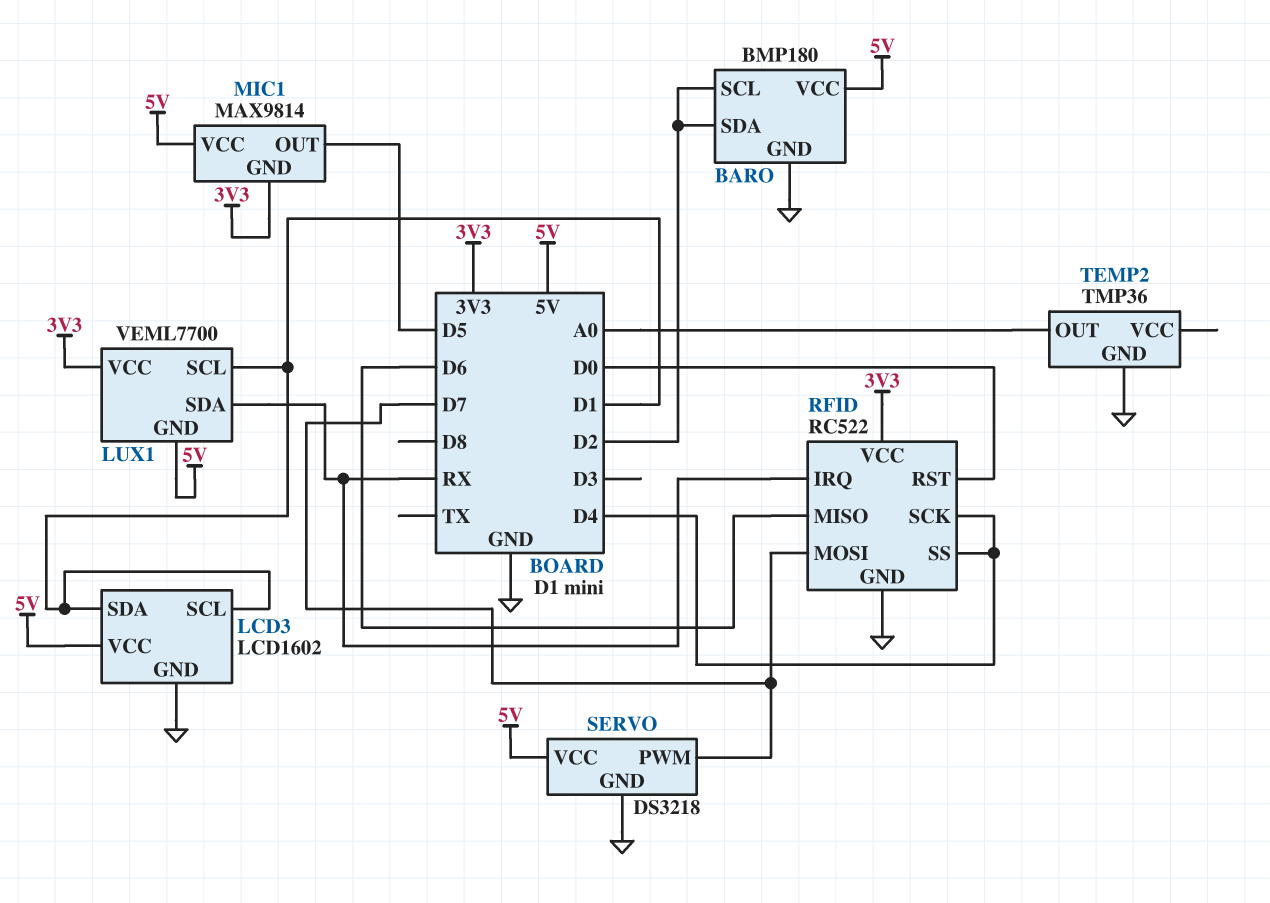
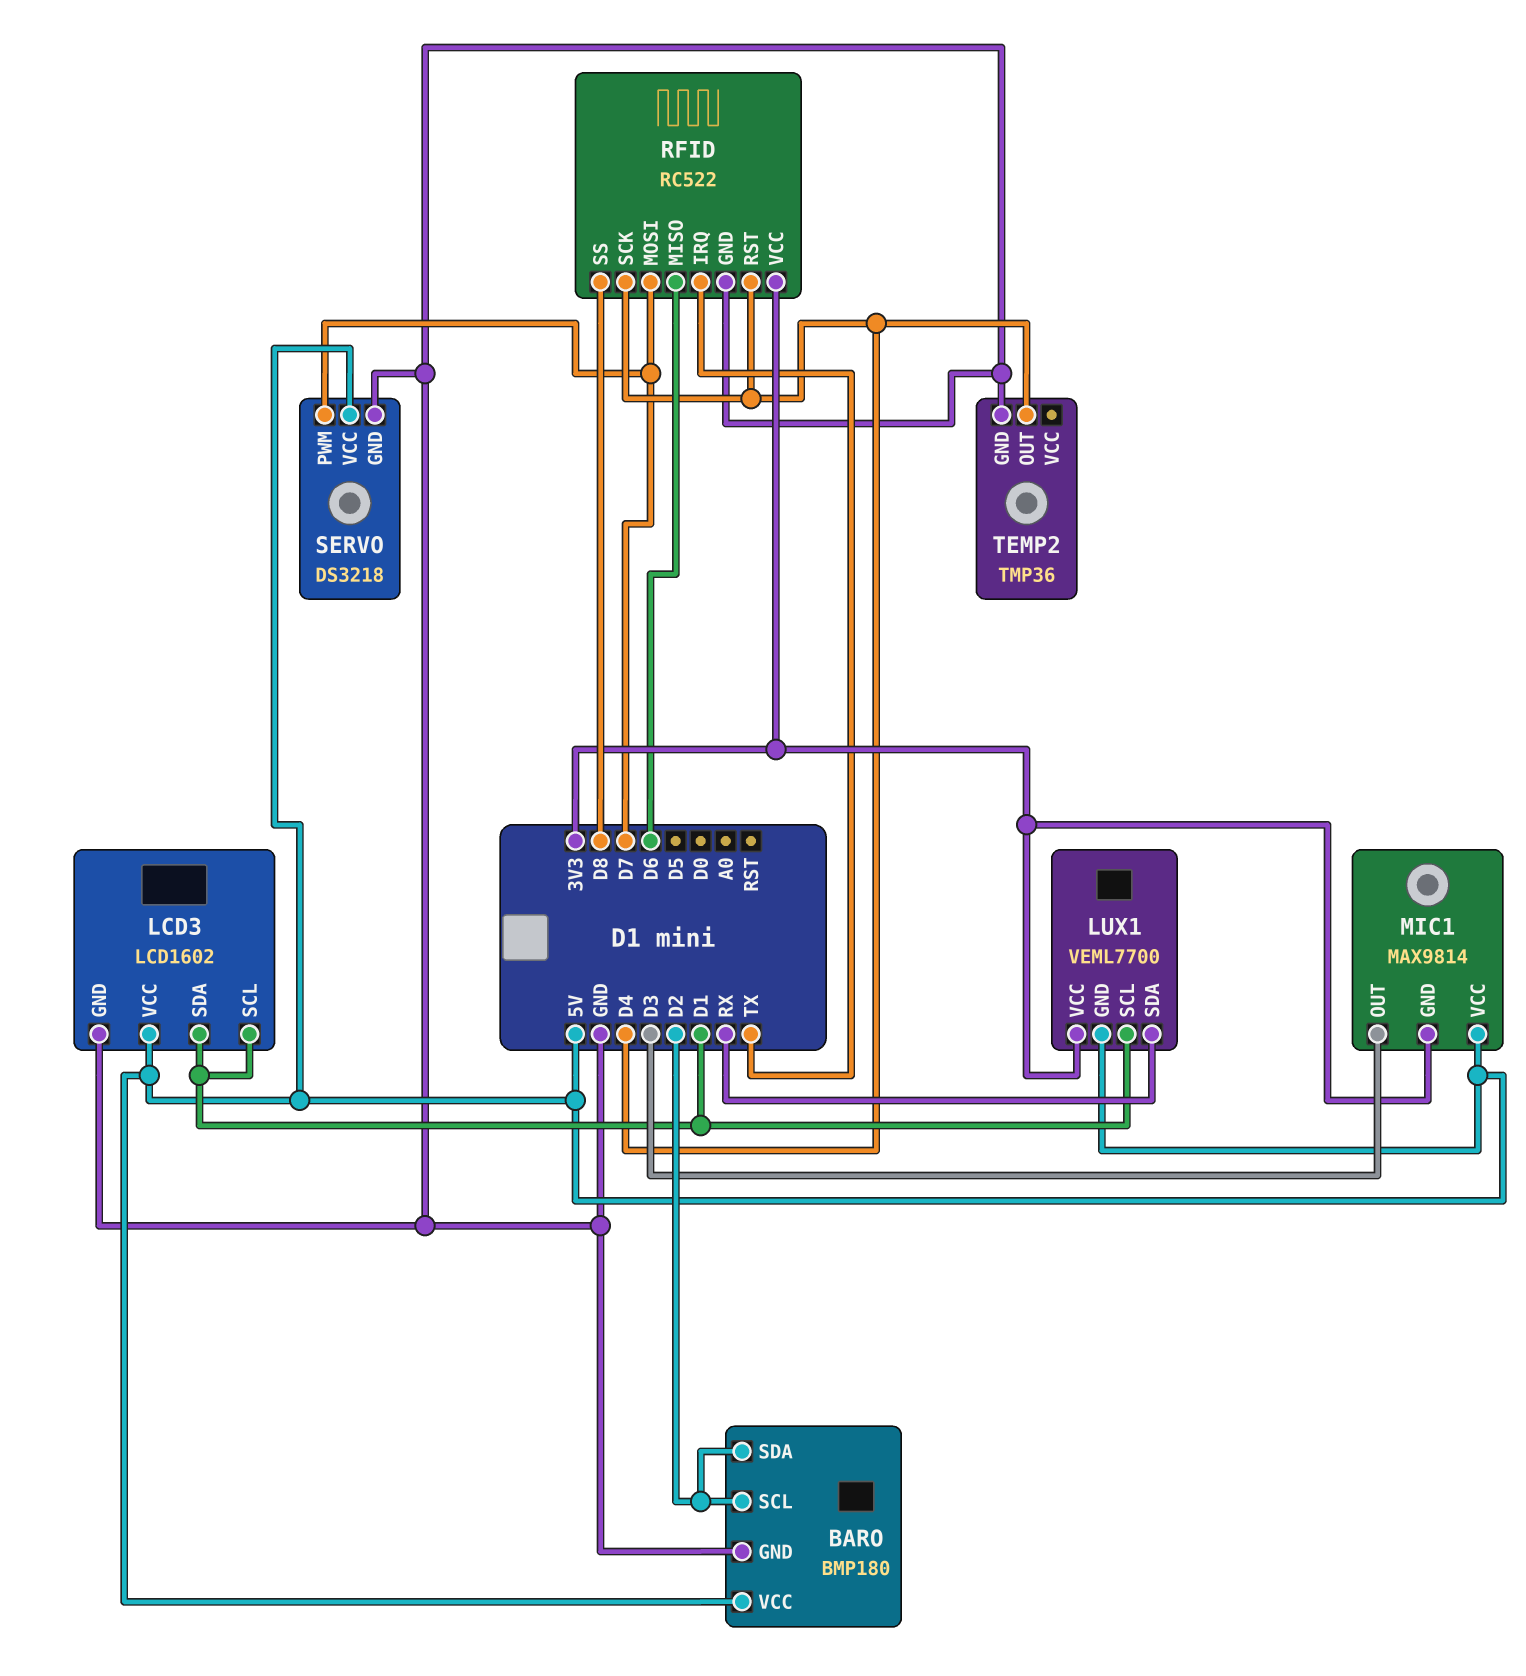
MIC1 pin OUT: D5 -> D3
RFID pin IRQ: RX -> TX
RFID pin RST: D0 -> D4
RFID pin SS: D4 -> D8
TEMP2 pin OUT: A0 -> D4

